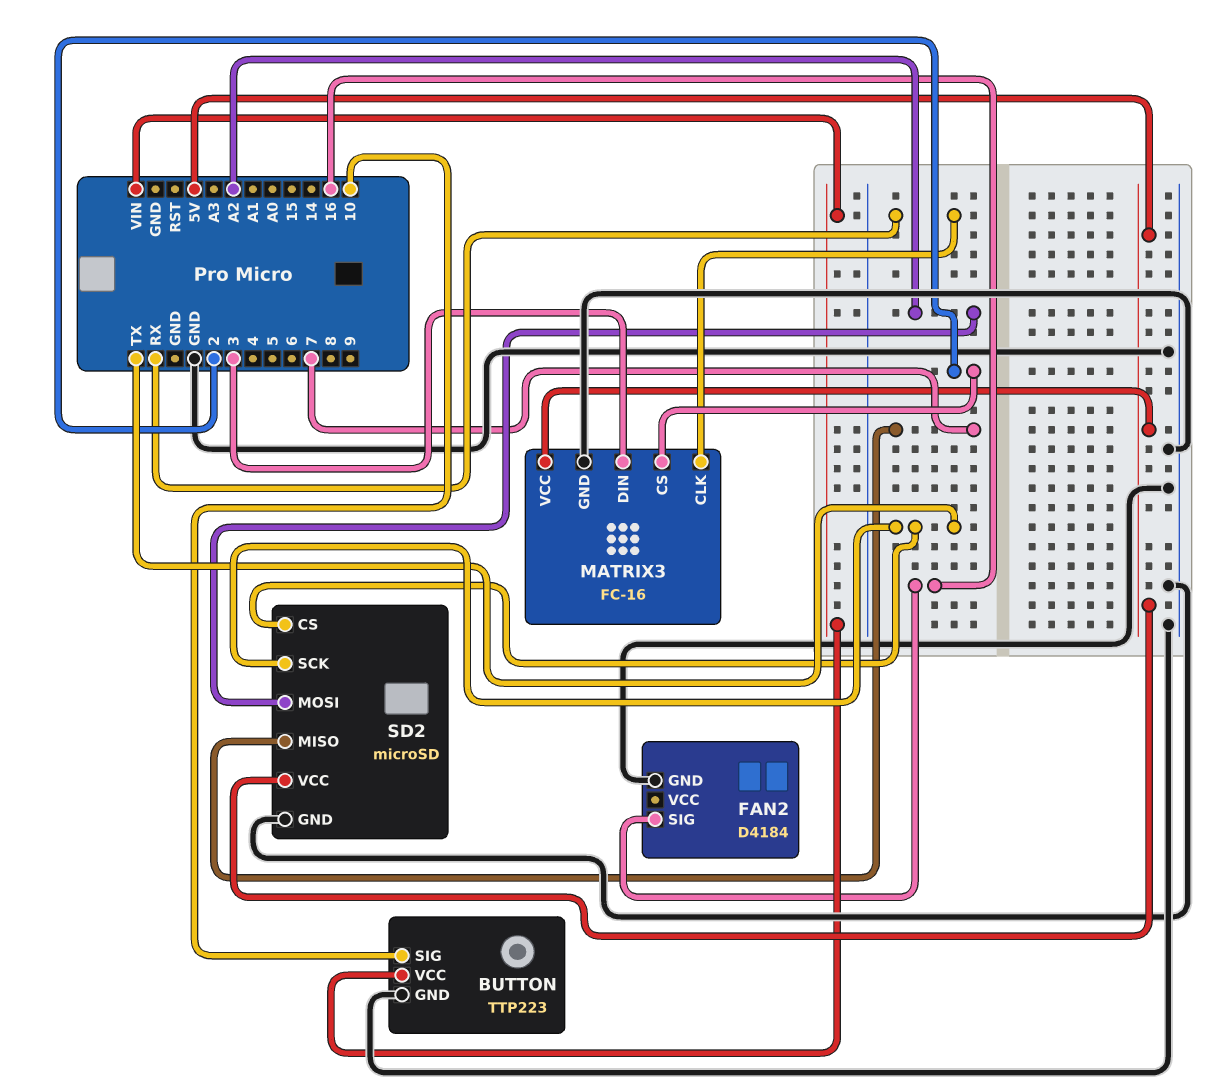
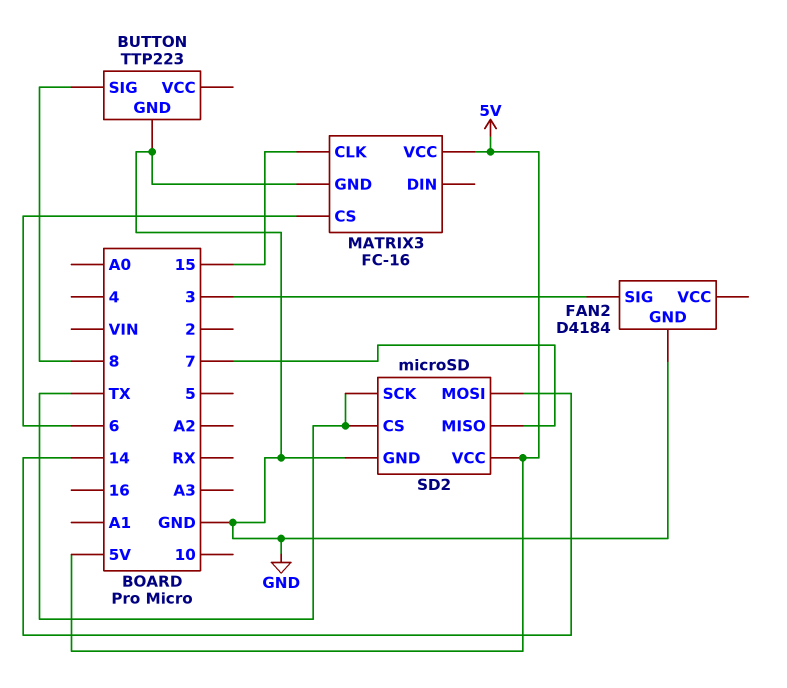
BUTTON pin SIG: 10 -> 8
BUTTON pin VCC: VIN -> none
FAN2 pin SIG: 16 -> 3
MATRIX3 pin CLK: RX -> 15
MATRIX3 pin CS: 2 -> 6
MATRIX3 pin DIN: 3 -> none
SD2 pin MOSI: A2 -> 14

